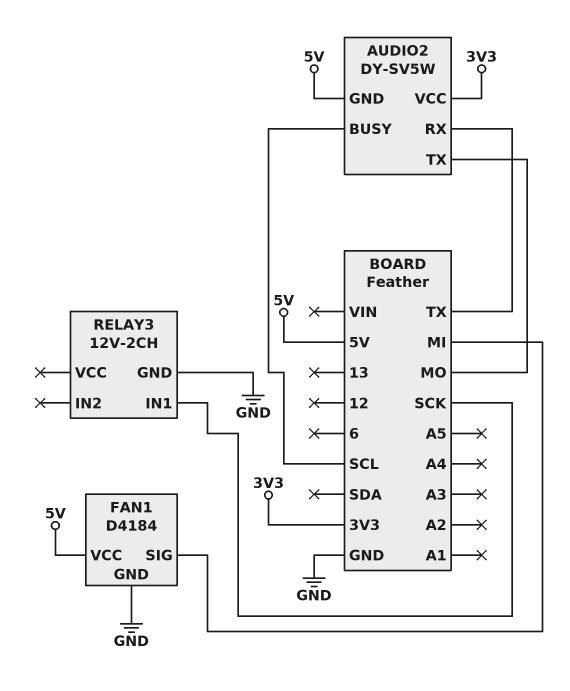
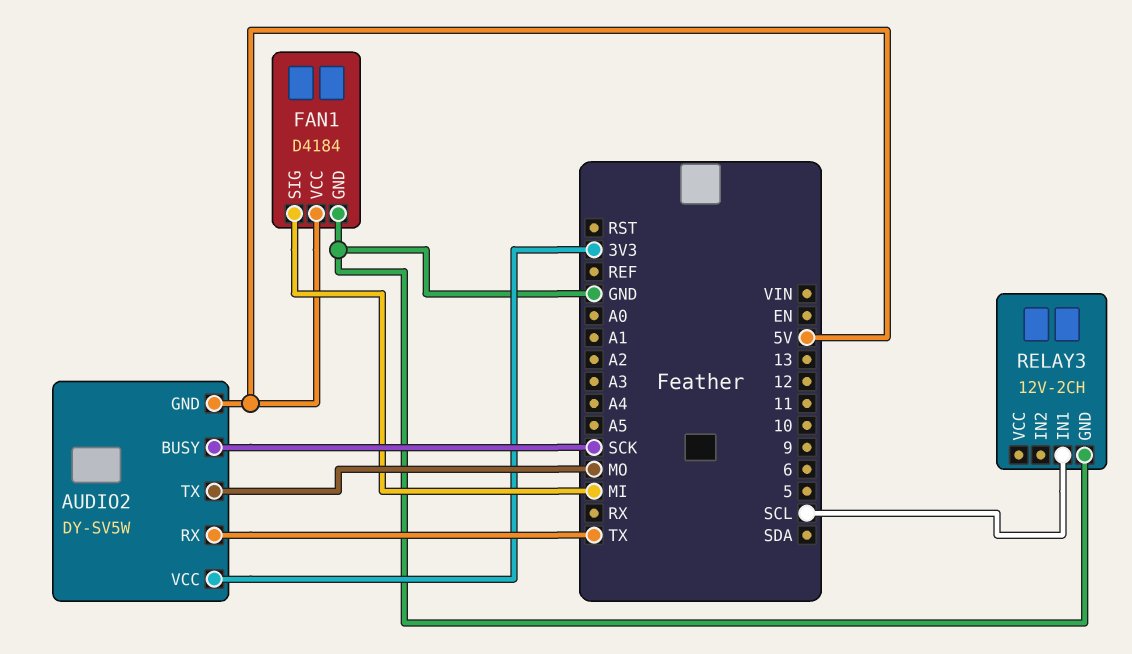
AUDIO2 pin BUSY: SCL -> SCK
RELAY3 pin IN1: SCK -> SCL

